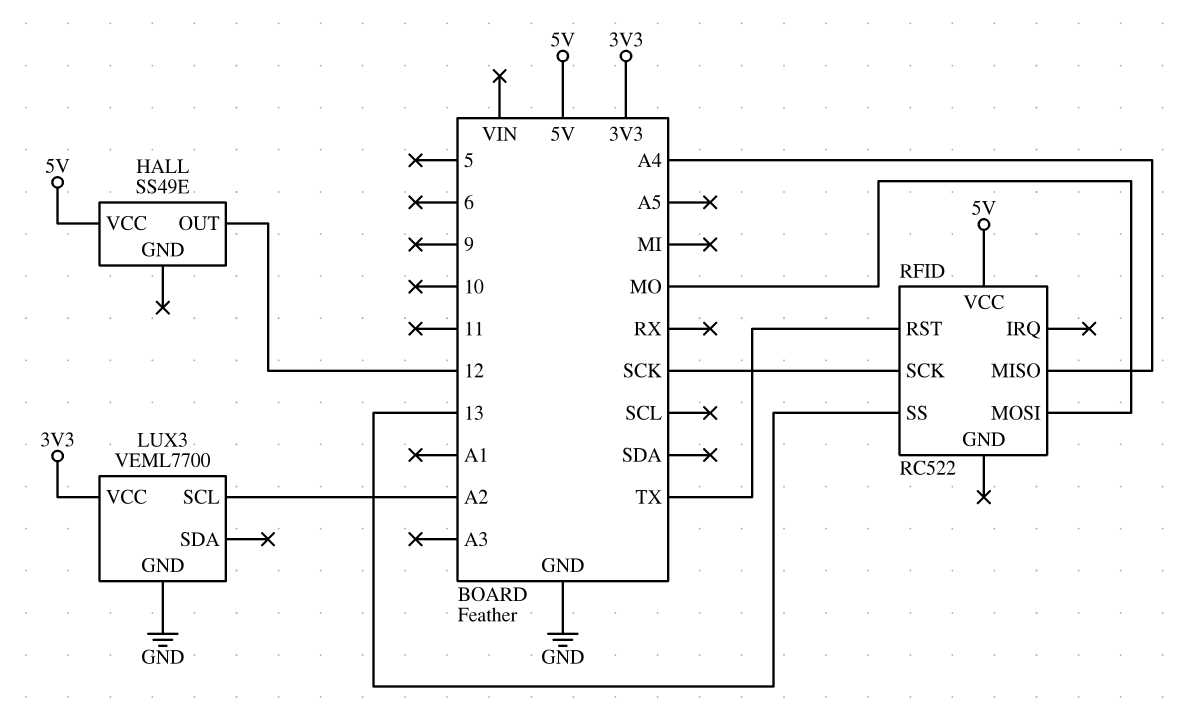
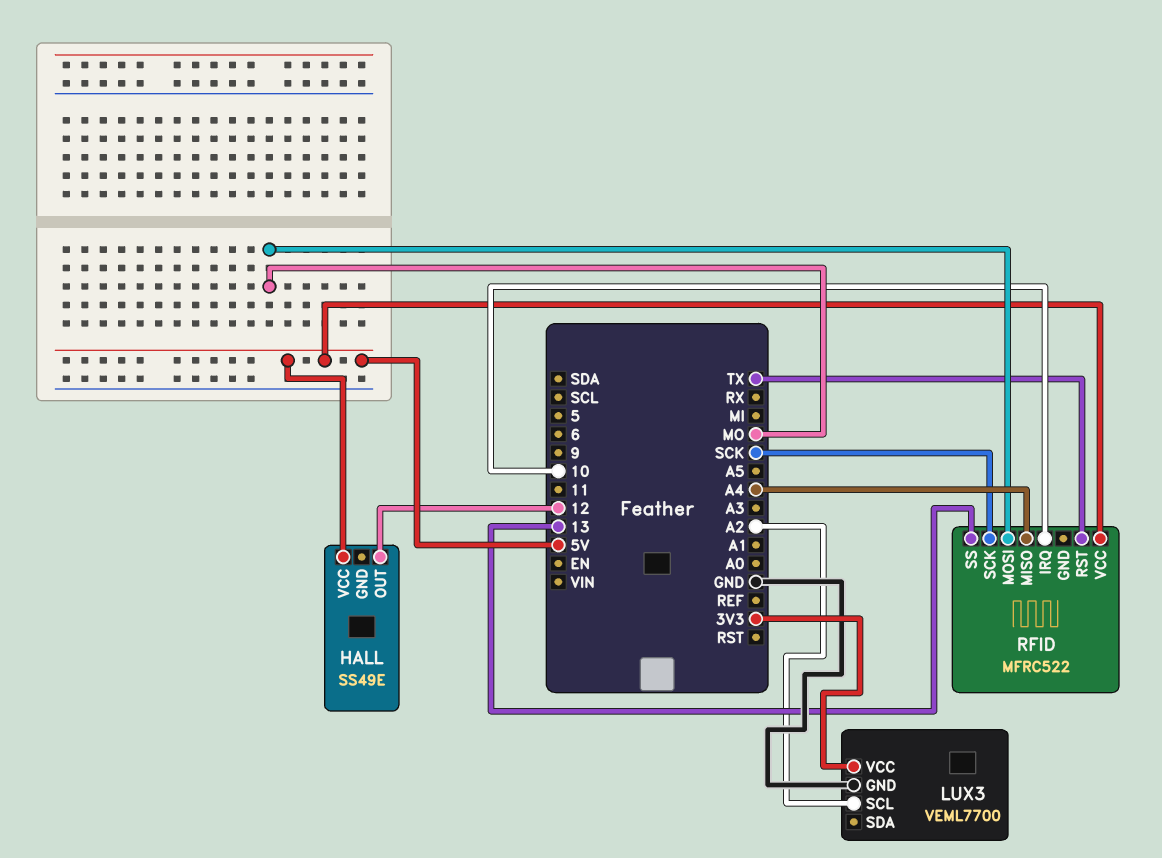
RFID: RC522 -> MFRC522
RFID pin IRQ: none -> 10

